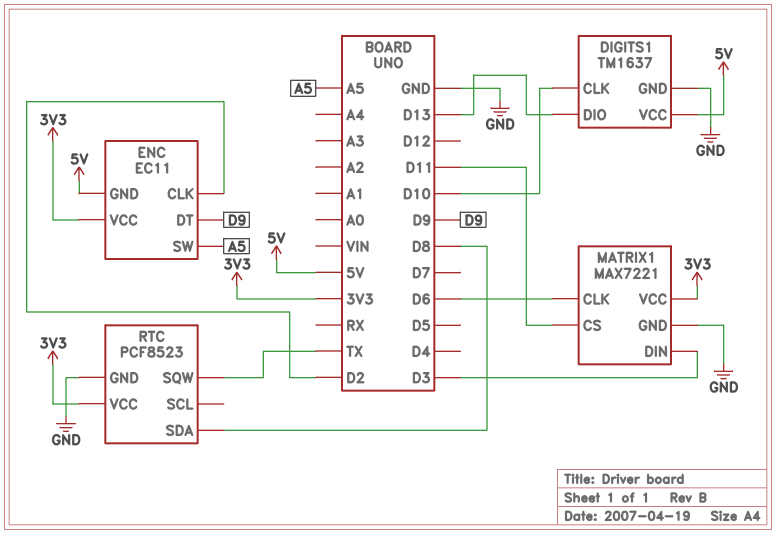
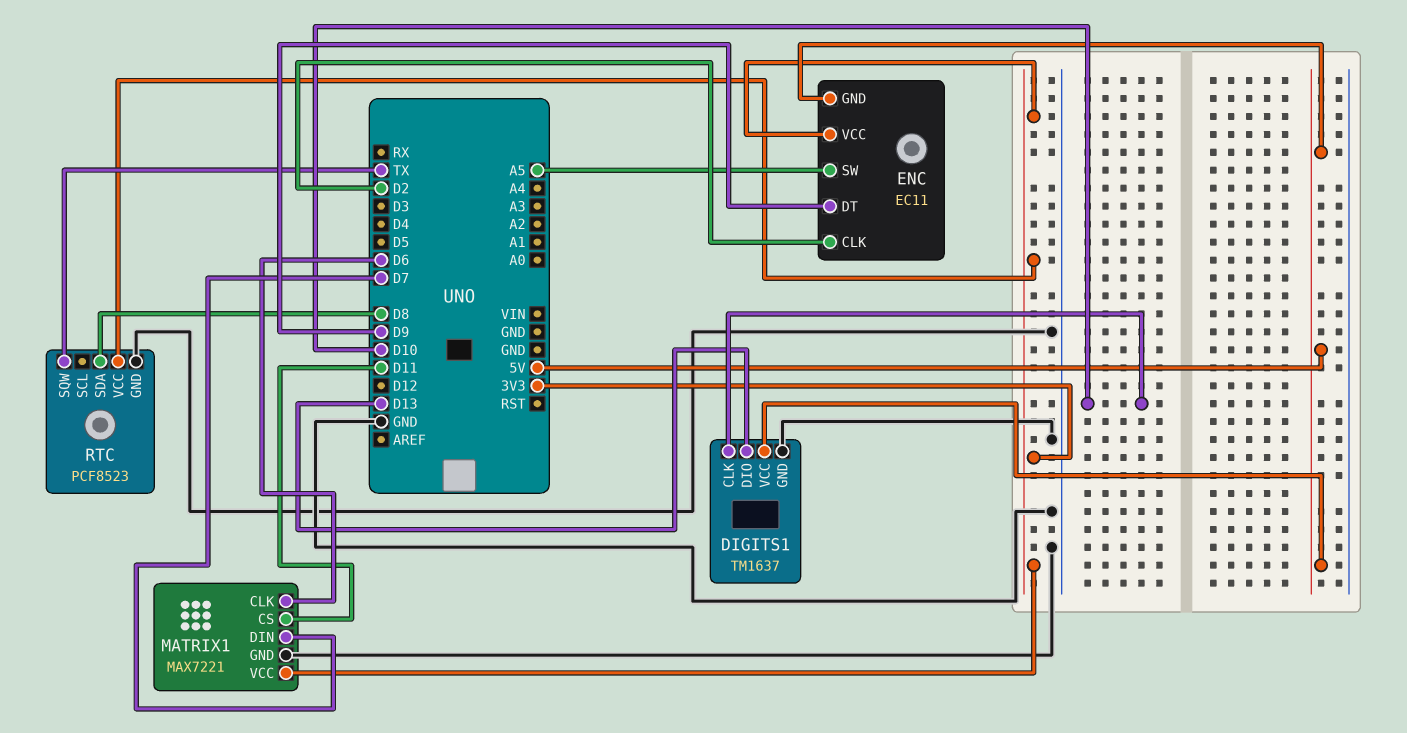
MATRIX1 pin DIN: D3 -> D7

